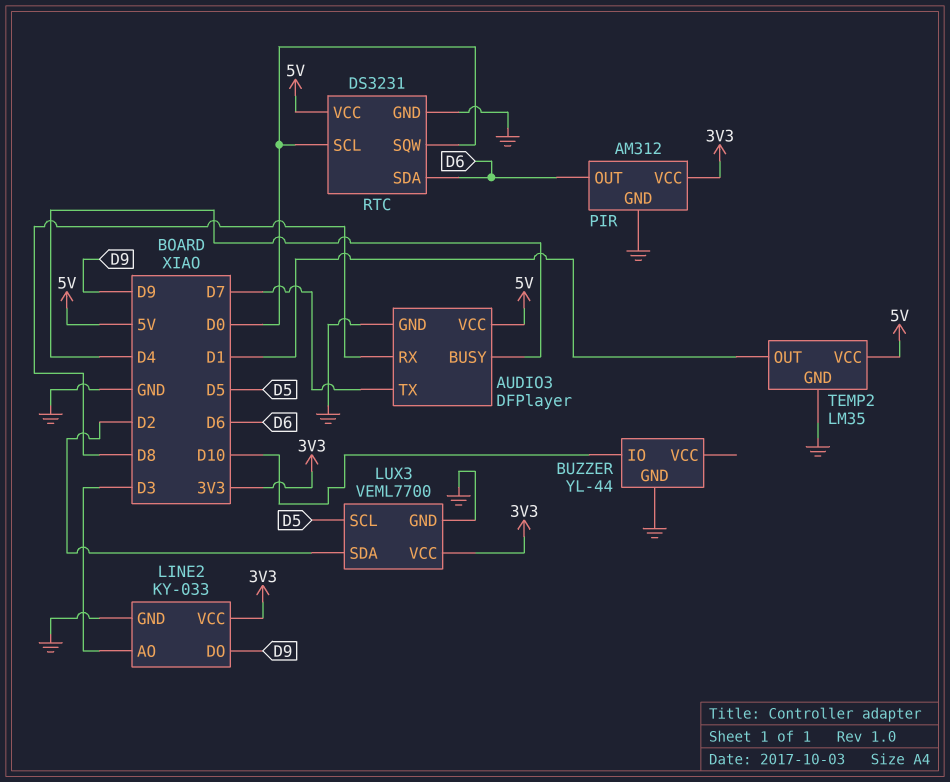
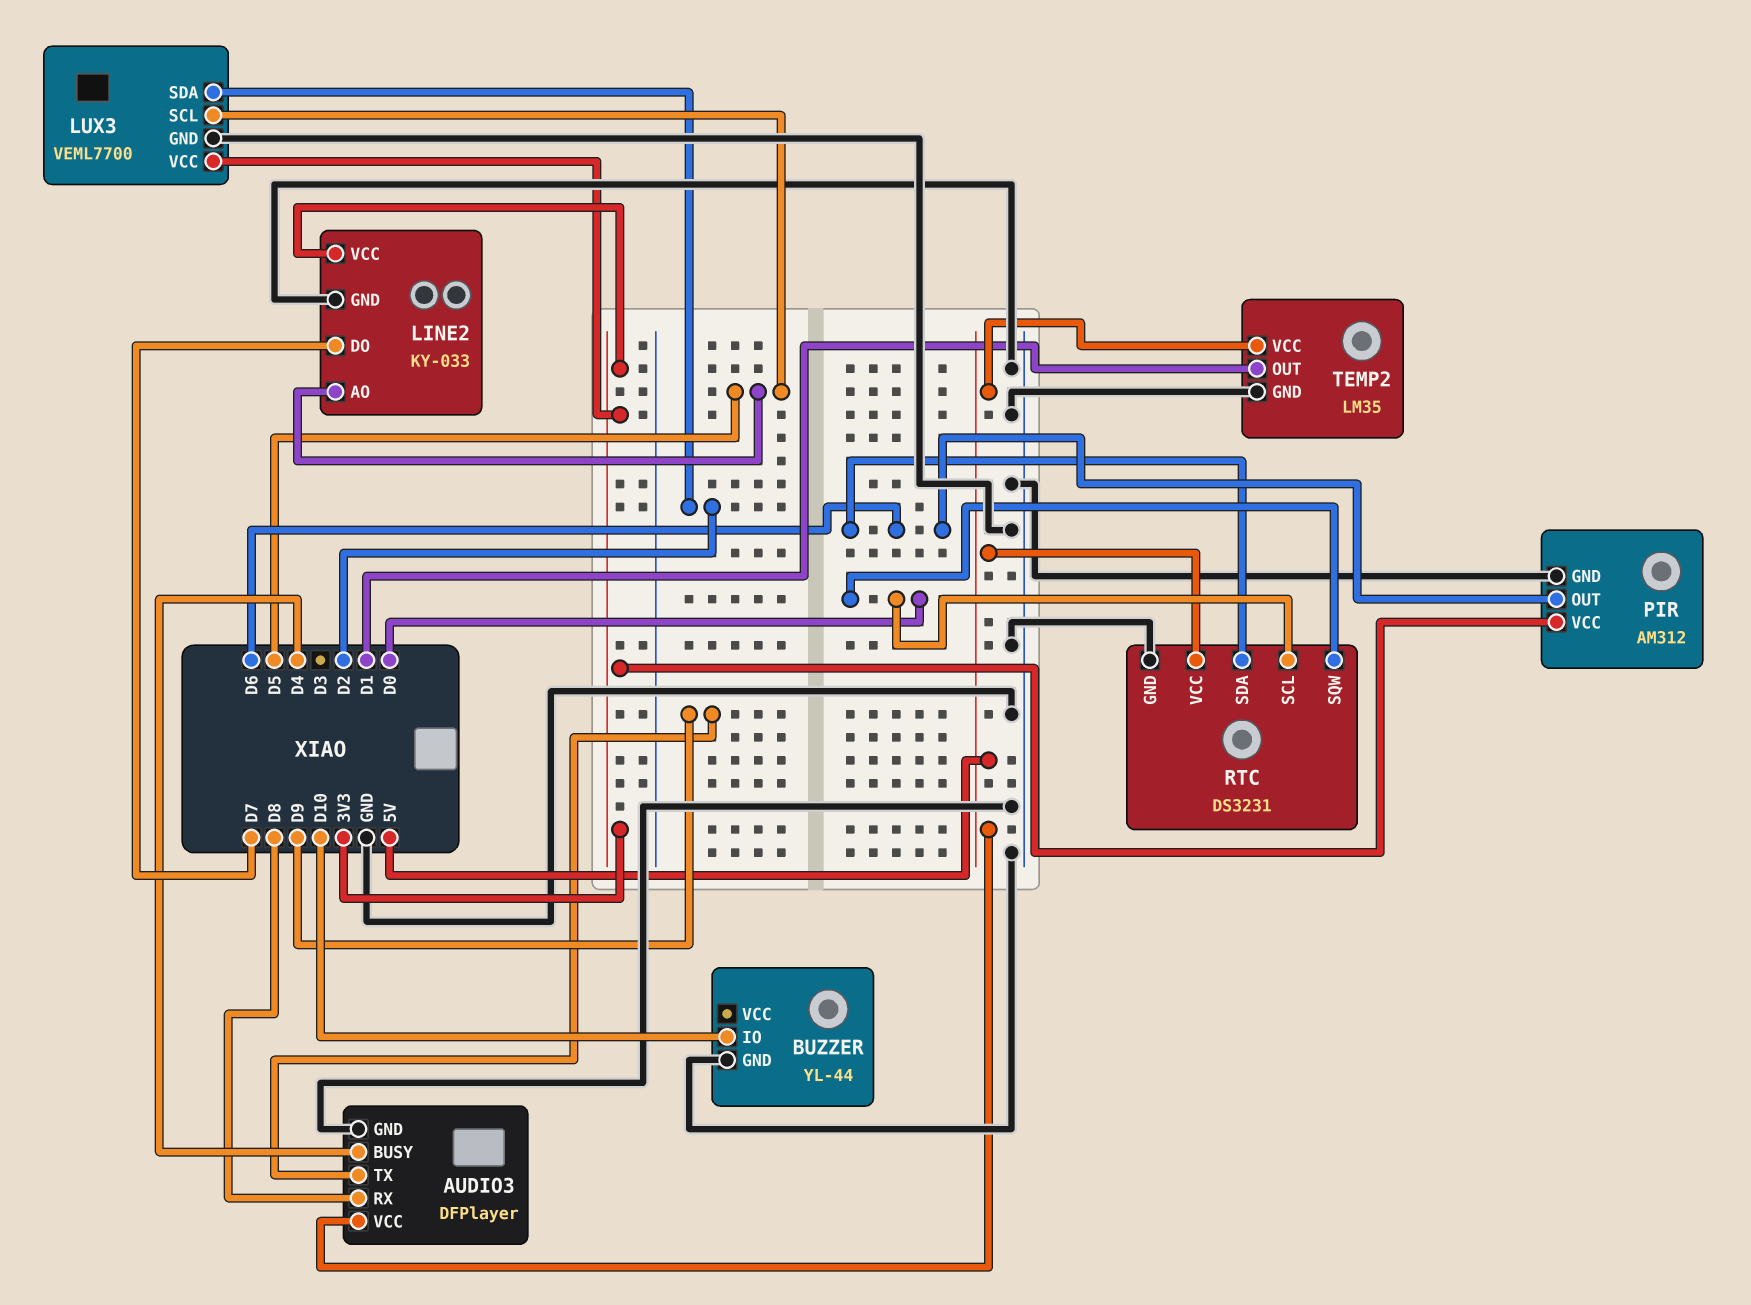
AUDIO3 pin TX: D7 -> D9
LINE2 pin AO: D3 -> D5
LINE2 pin DO: D9 -> D7

